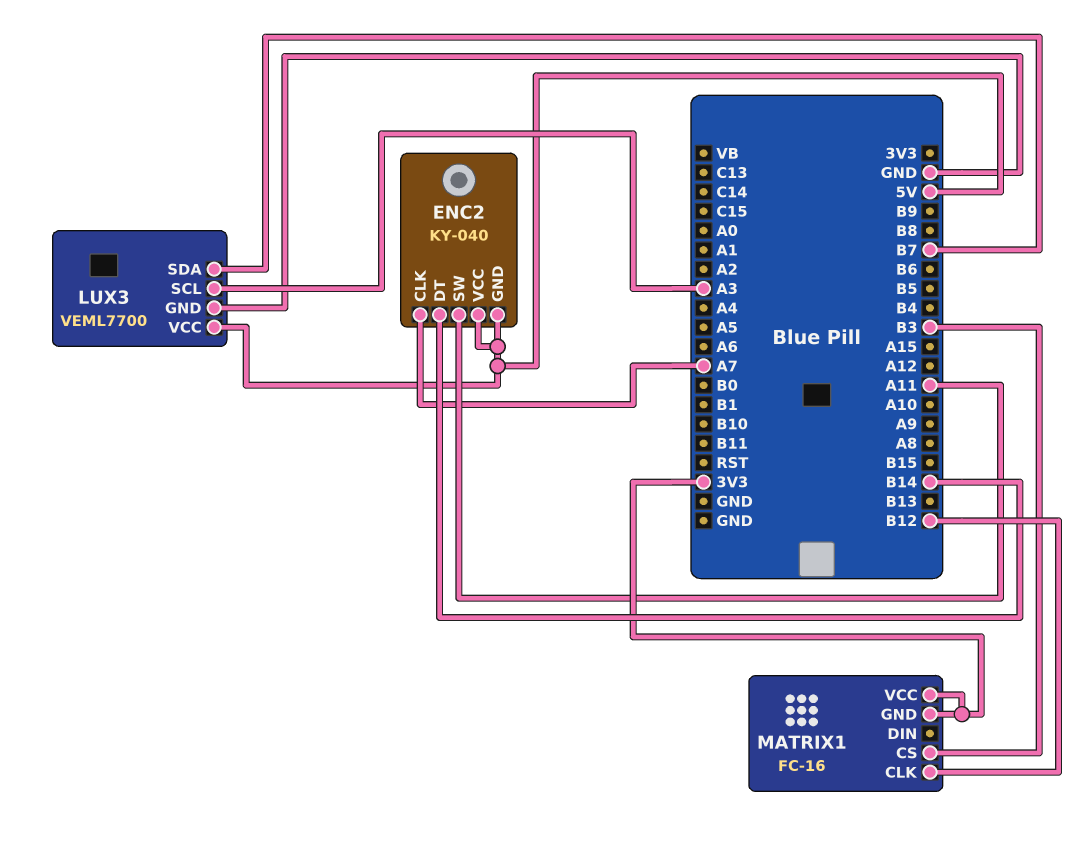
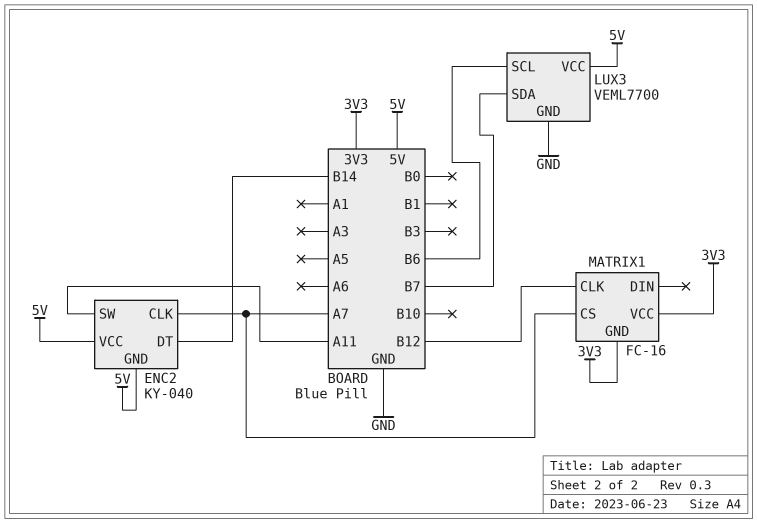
LUX3 pin SCL: A3 -> B6
MATRIX1 pin CS: B3 -> A7

